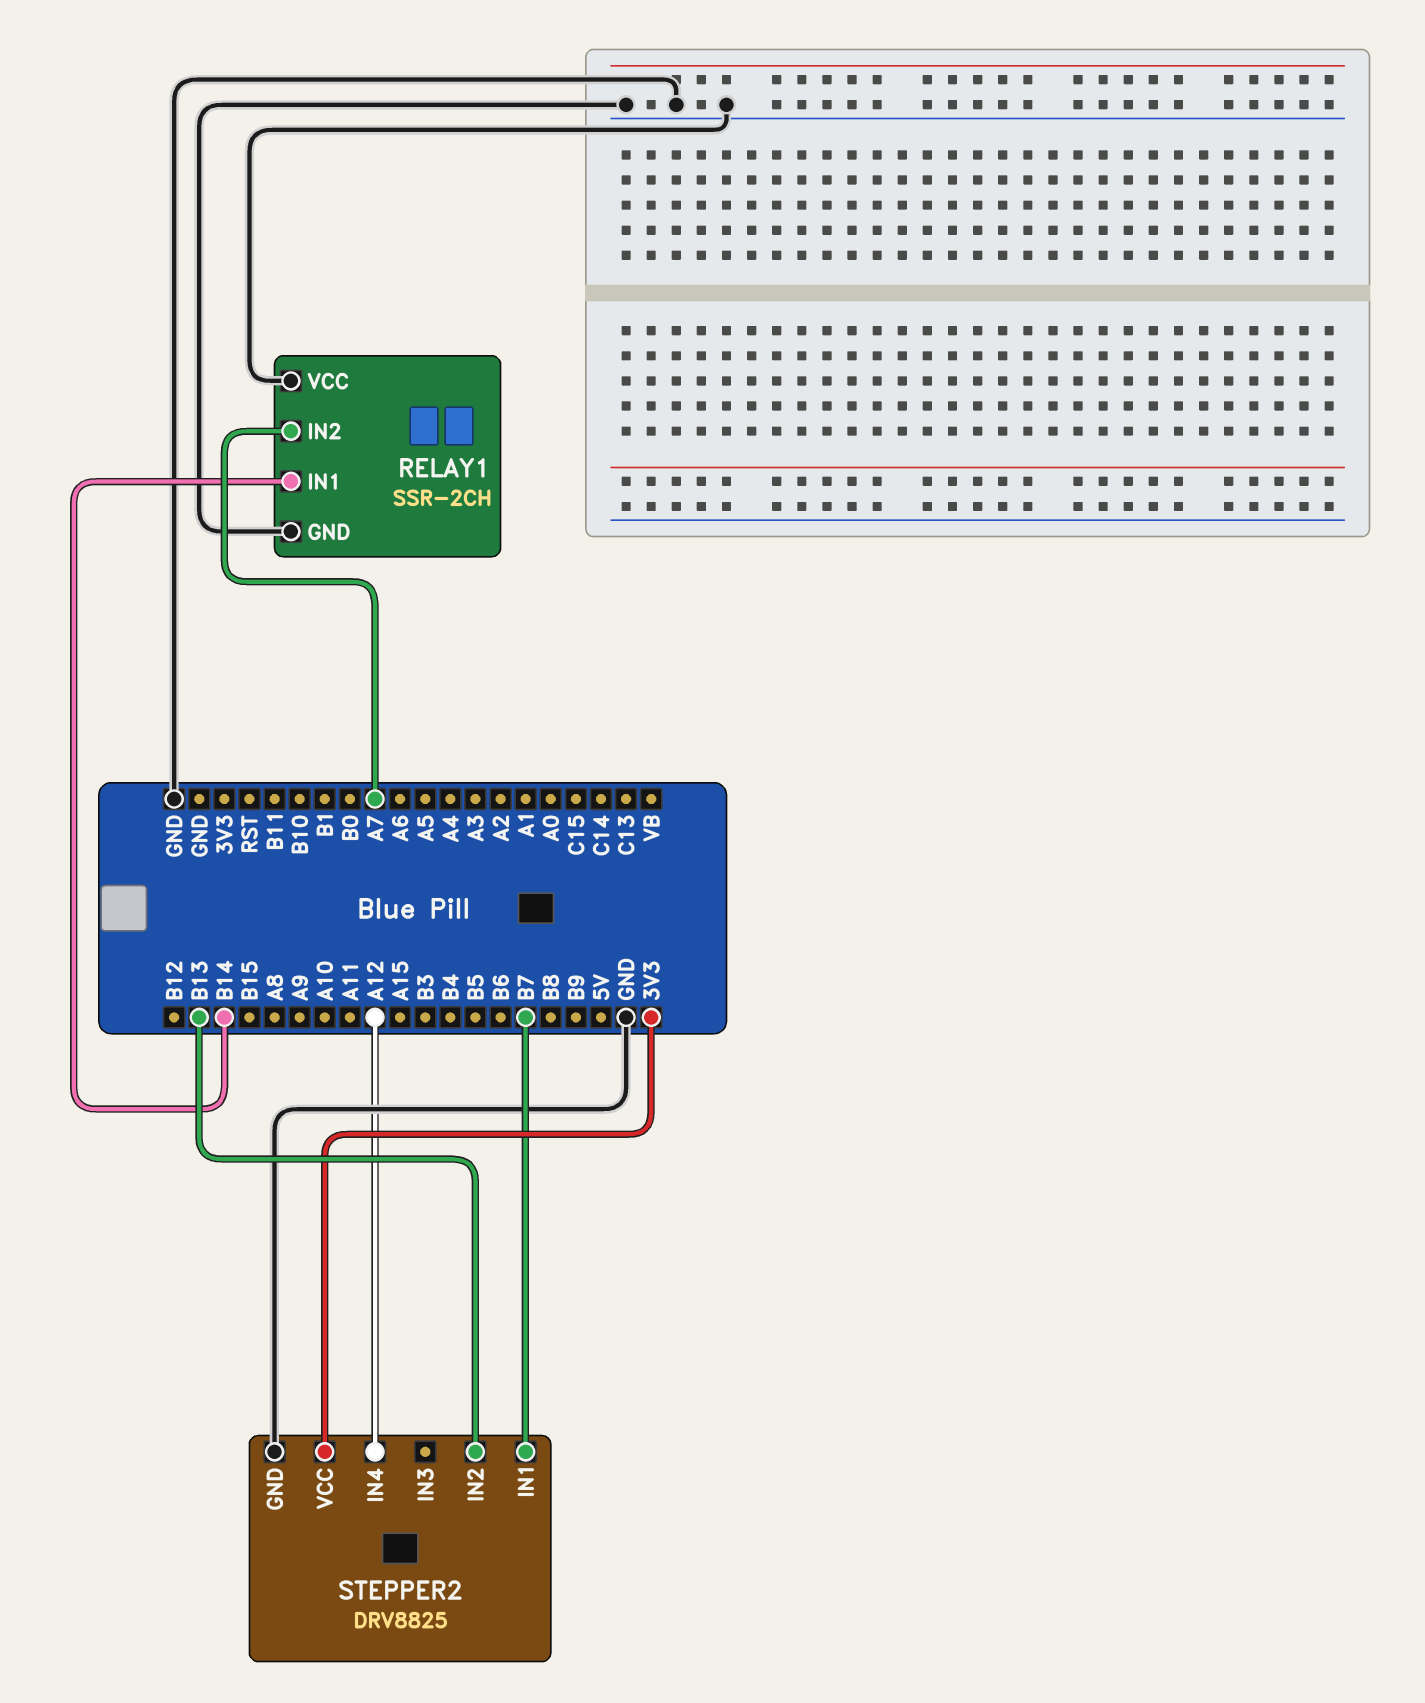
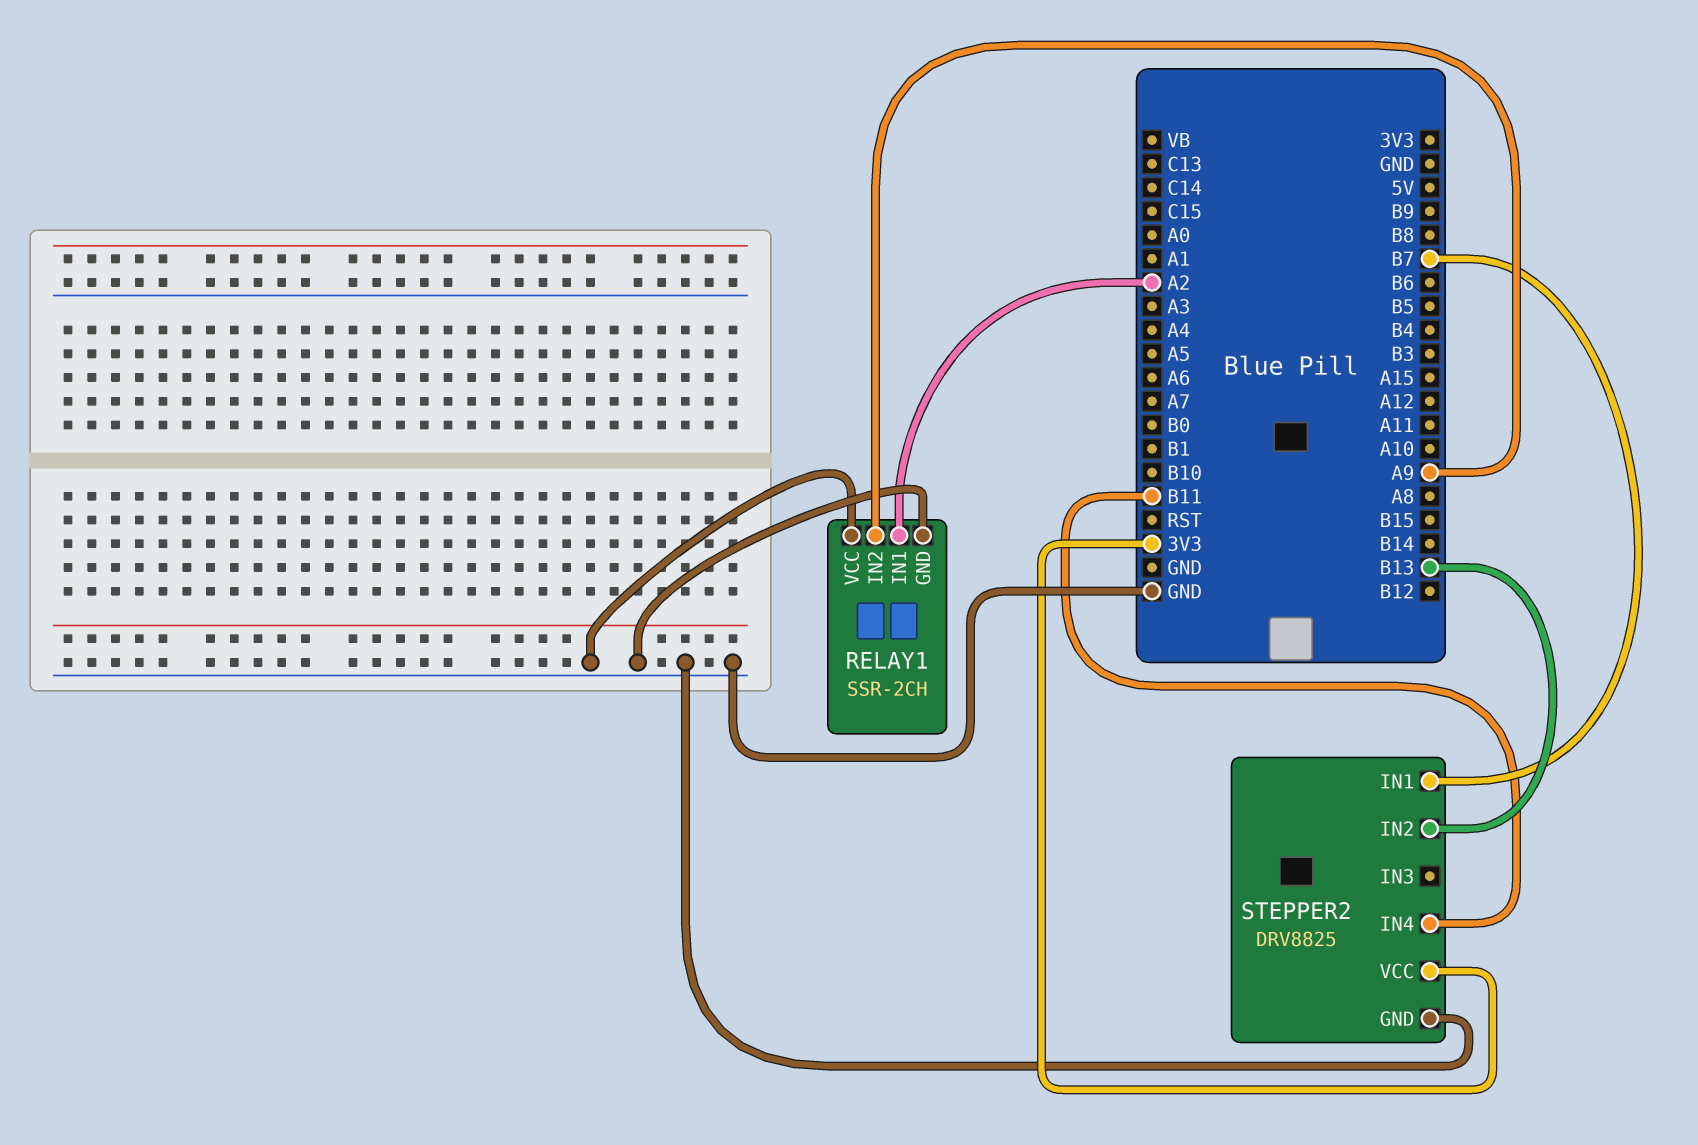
RELAY1 pin IN1: B14 -> A2
RELAY1 pin IN2: A7 -> A9
STEPPER2 pin IN4: A12 -> B11

